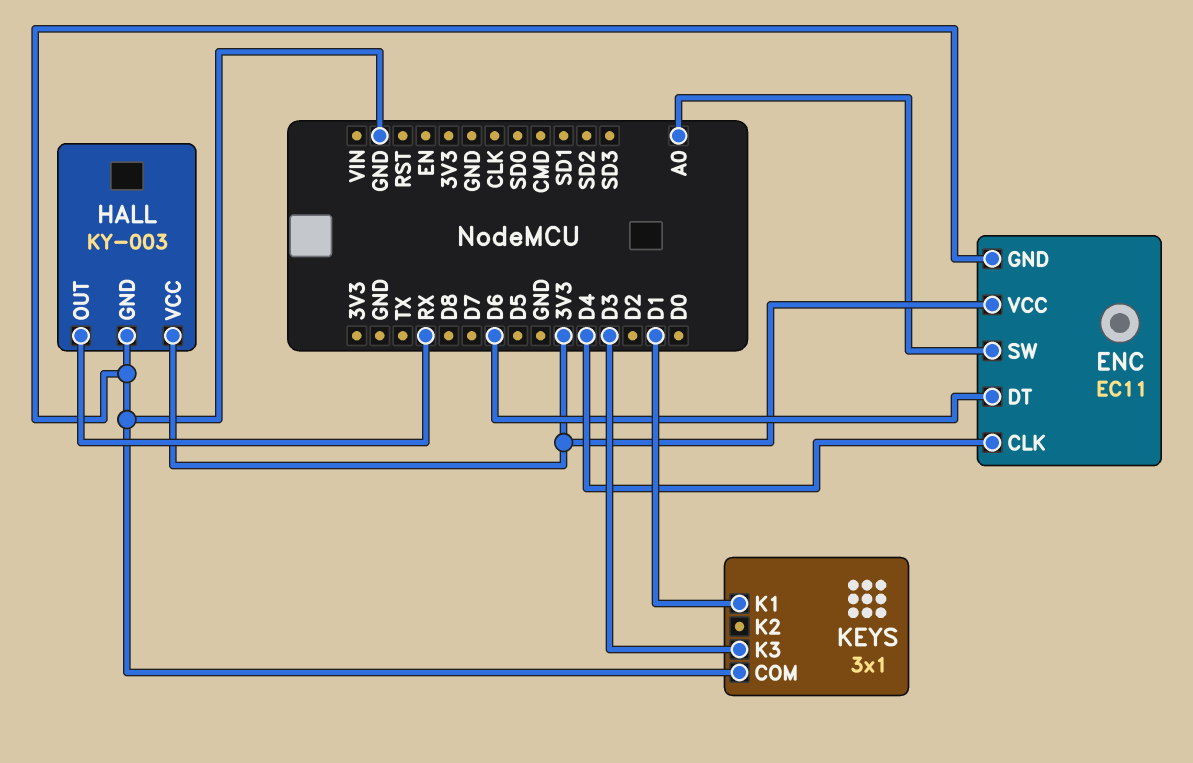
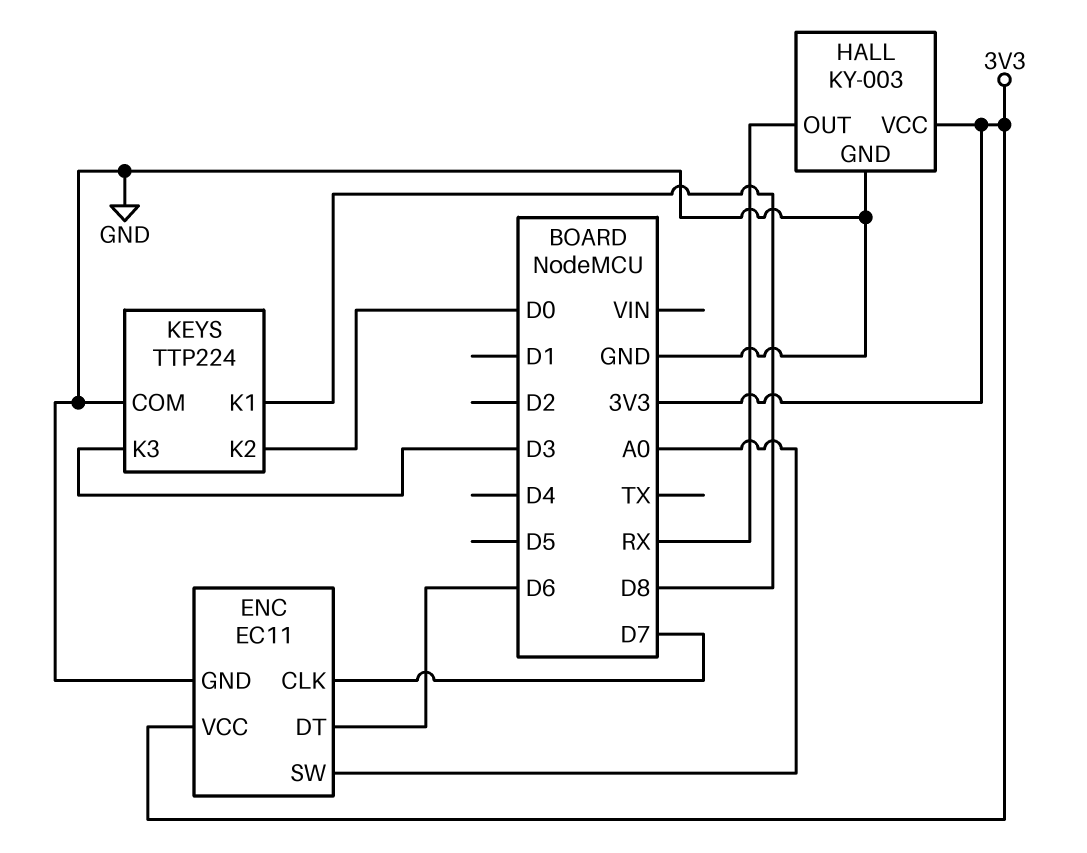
ENC pin CLK: D4 -> D7
KEYS: 3x1 -> TTP224
KEYS pin K1: D1 -> D8
KEYS pin K2: none -> D0

